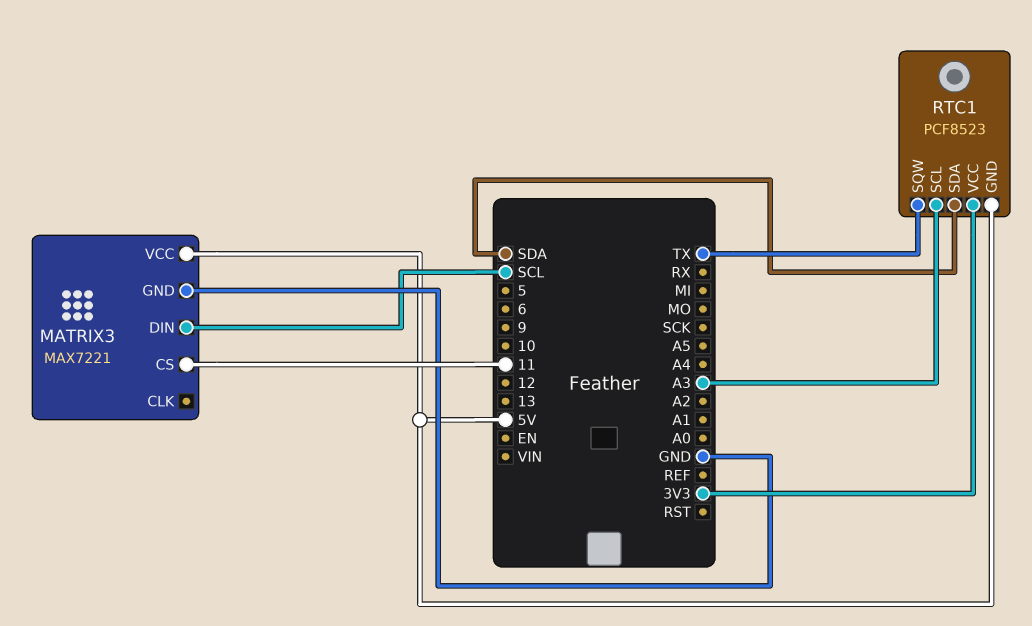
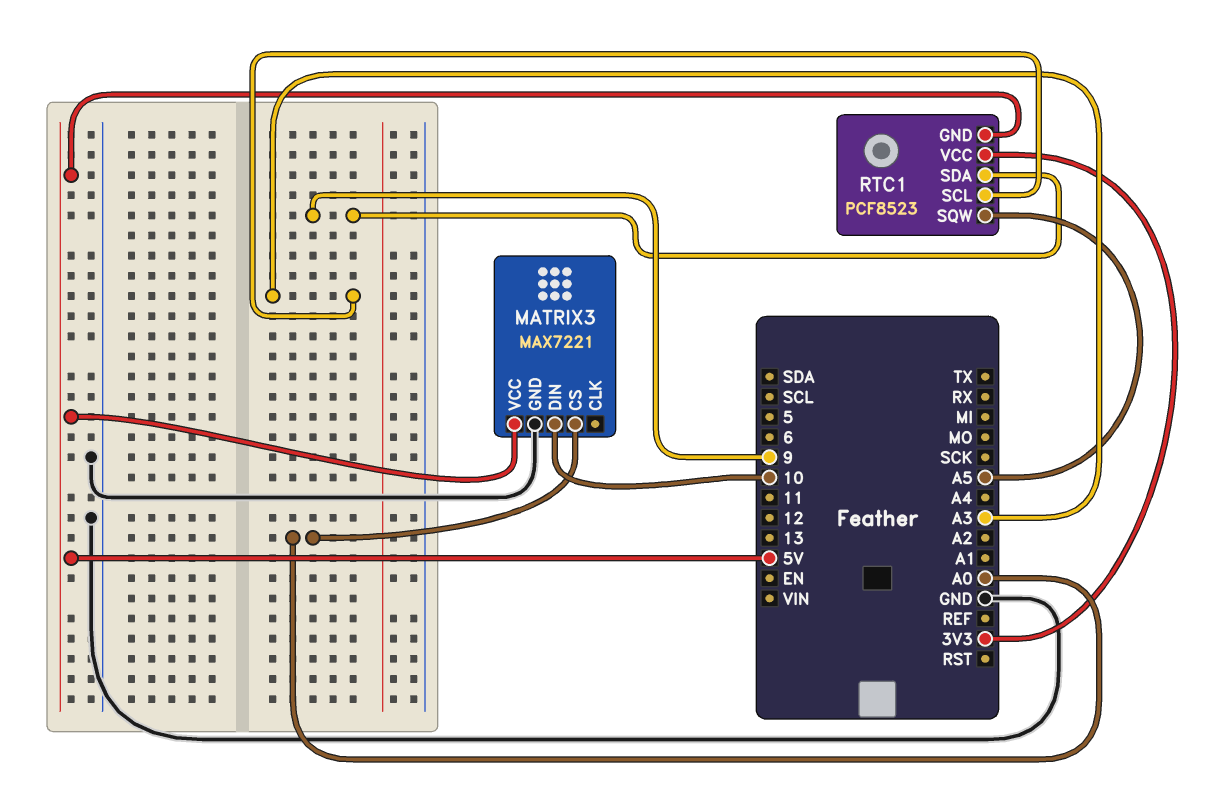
MATRIX3 pin CS: 11 -> A0
MATRIX3 pin DIN: SCL -> 10
RTC1 pin SDA: SDA -> 9
RTC1 pin SQW: TX -> A5

